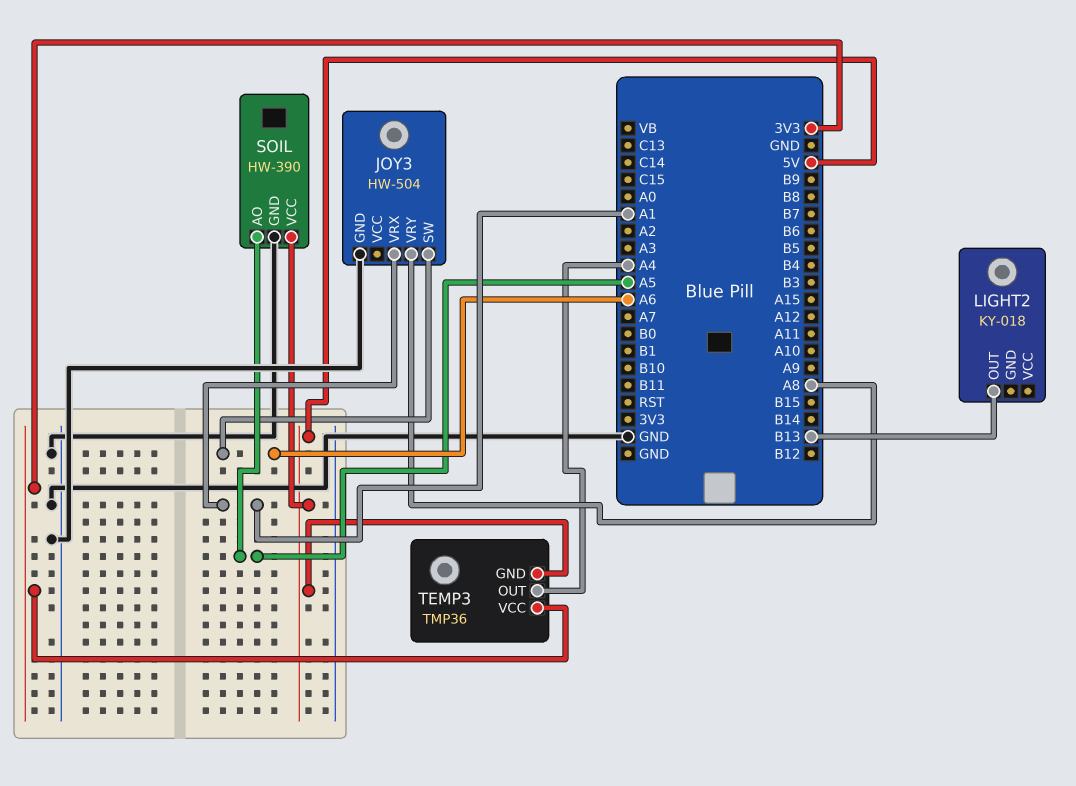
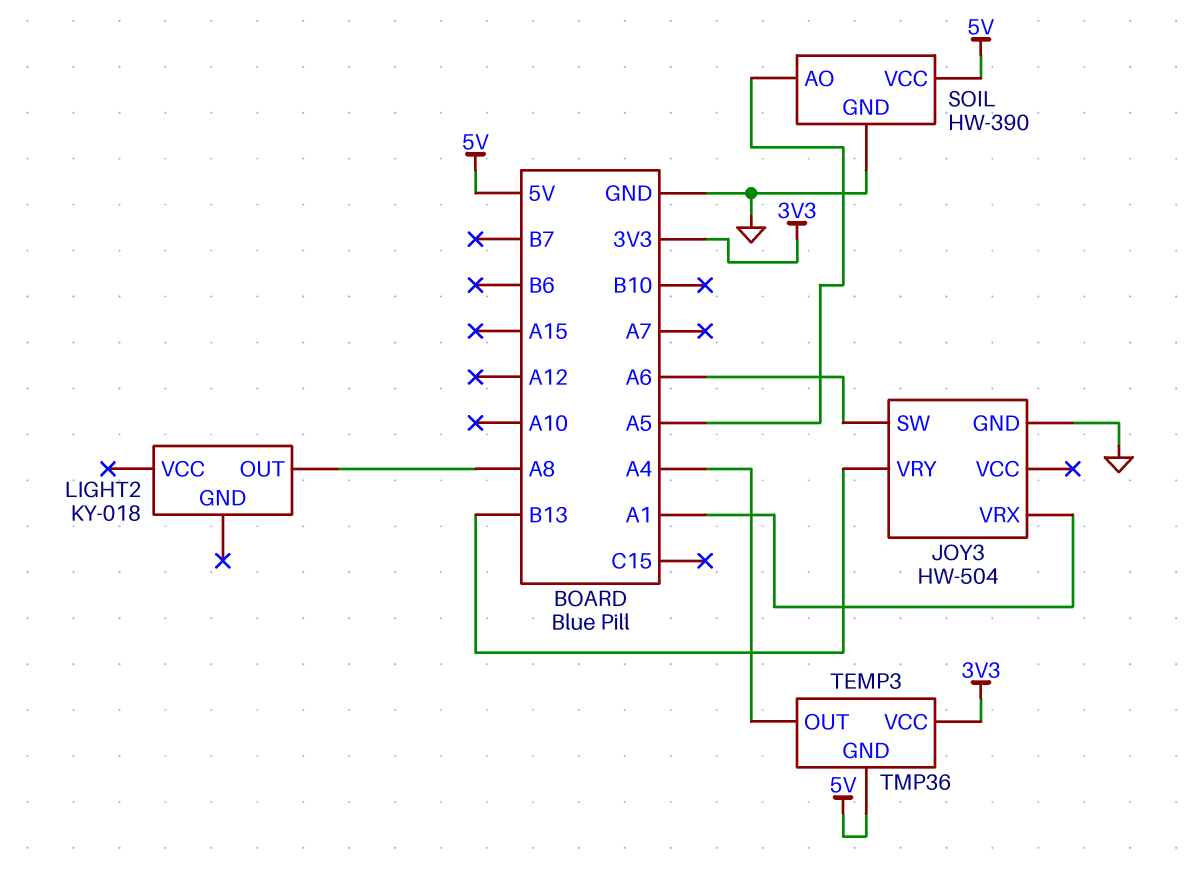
JOY3 pin VRY: A8 -> B13
LIGHT2 pin OUT: B13 -> A8

